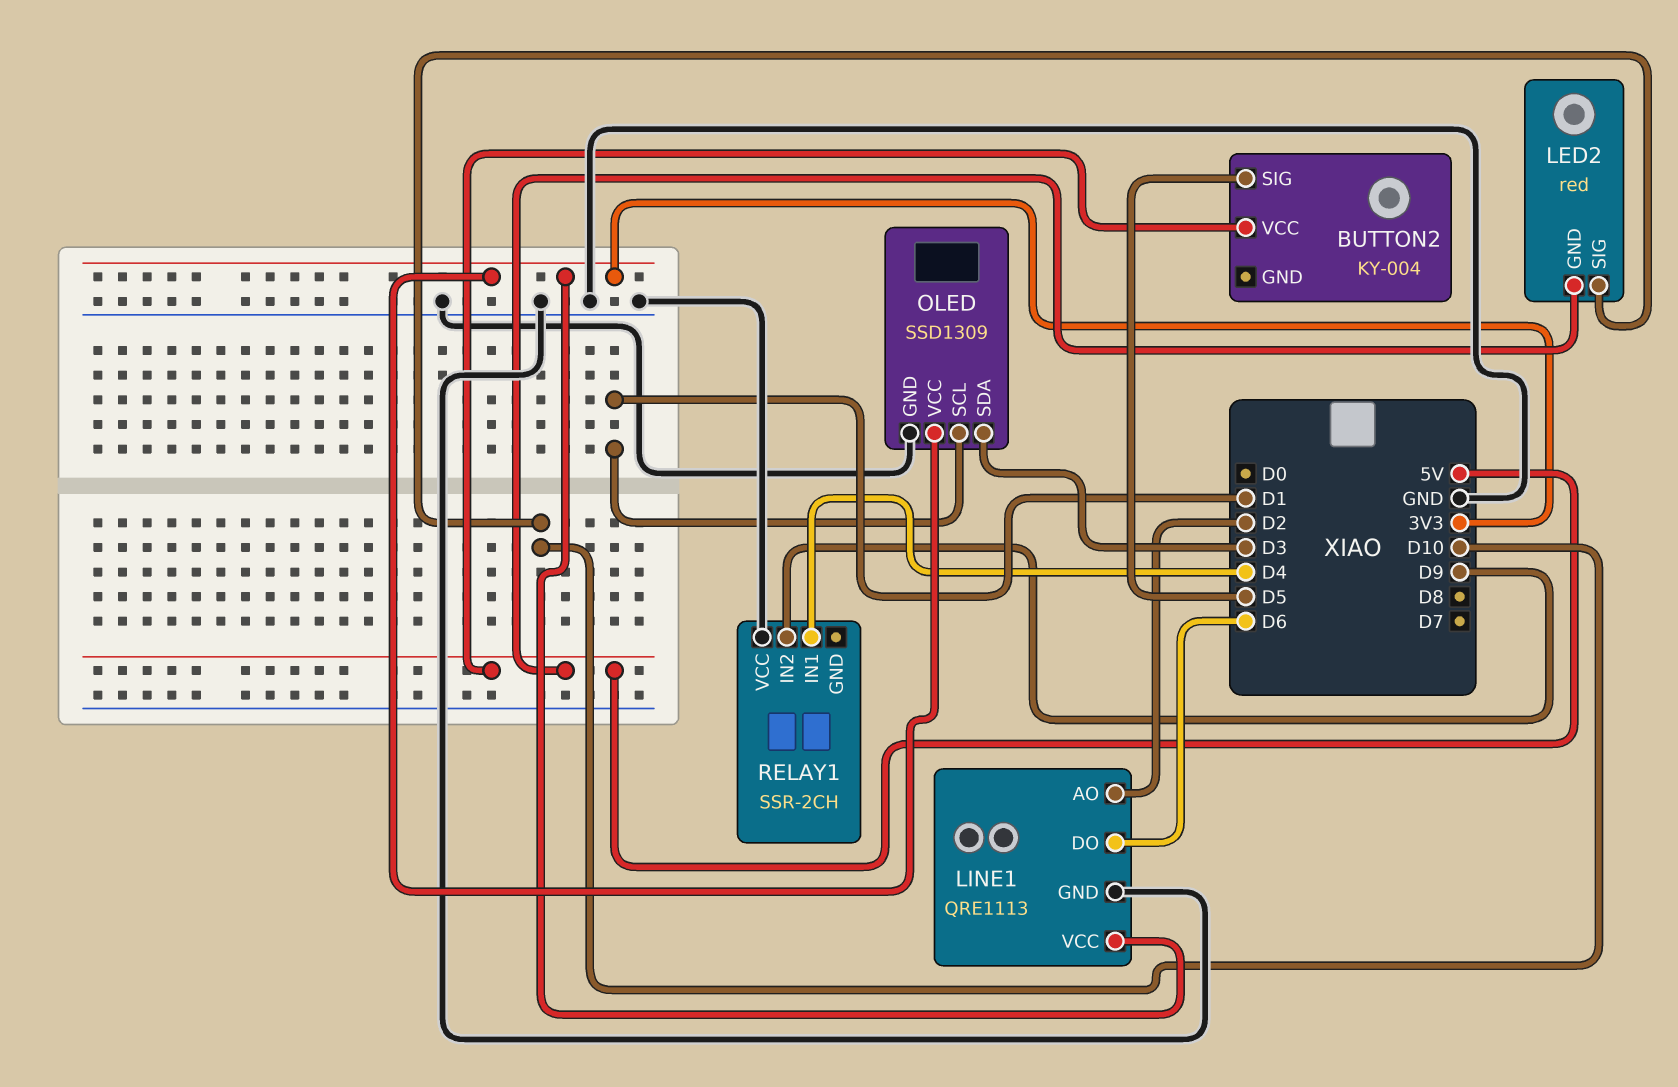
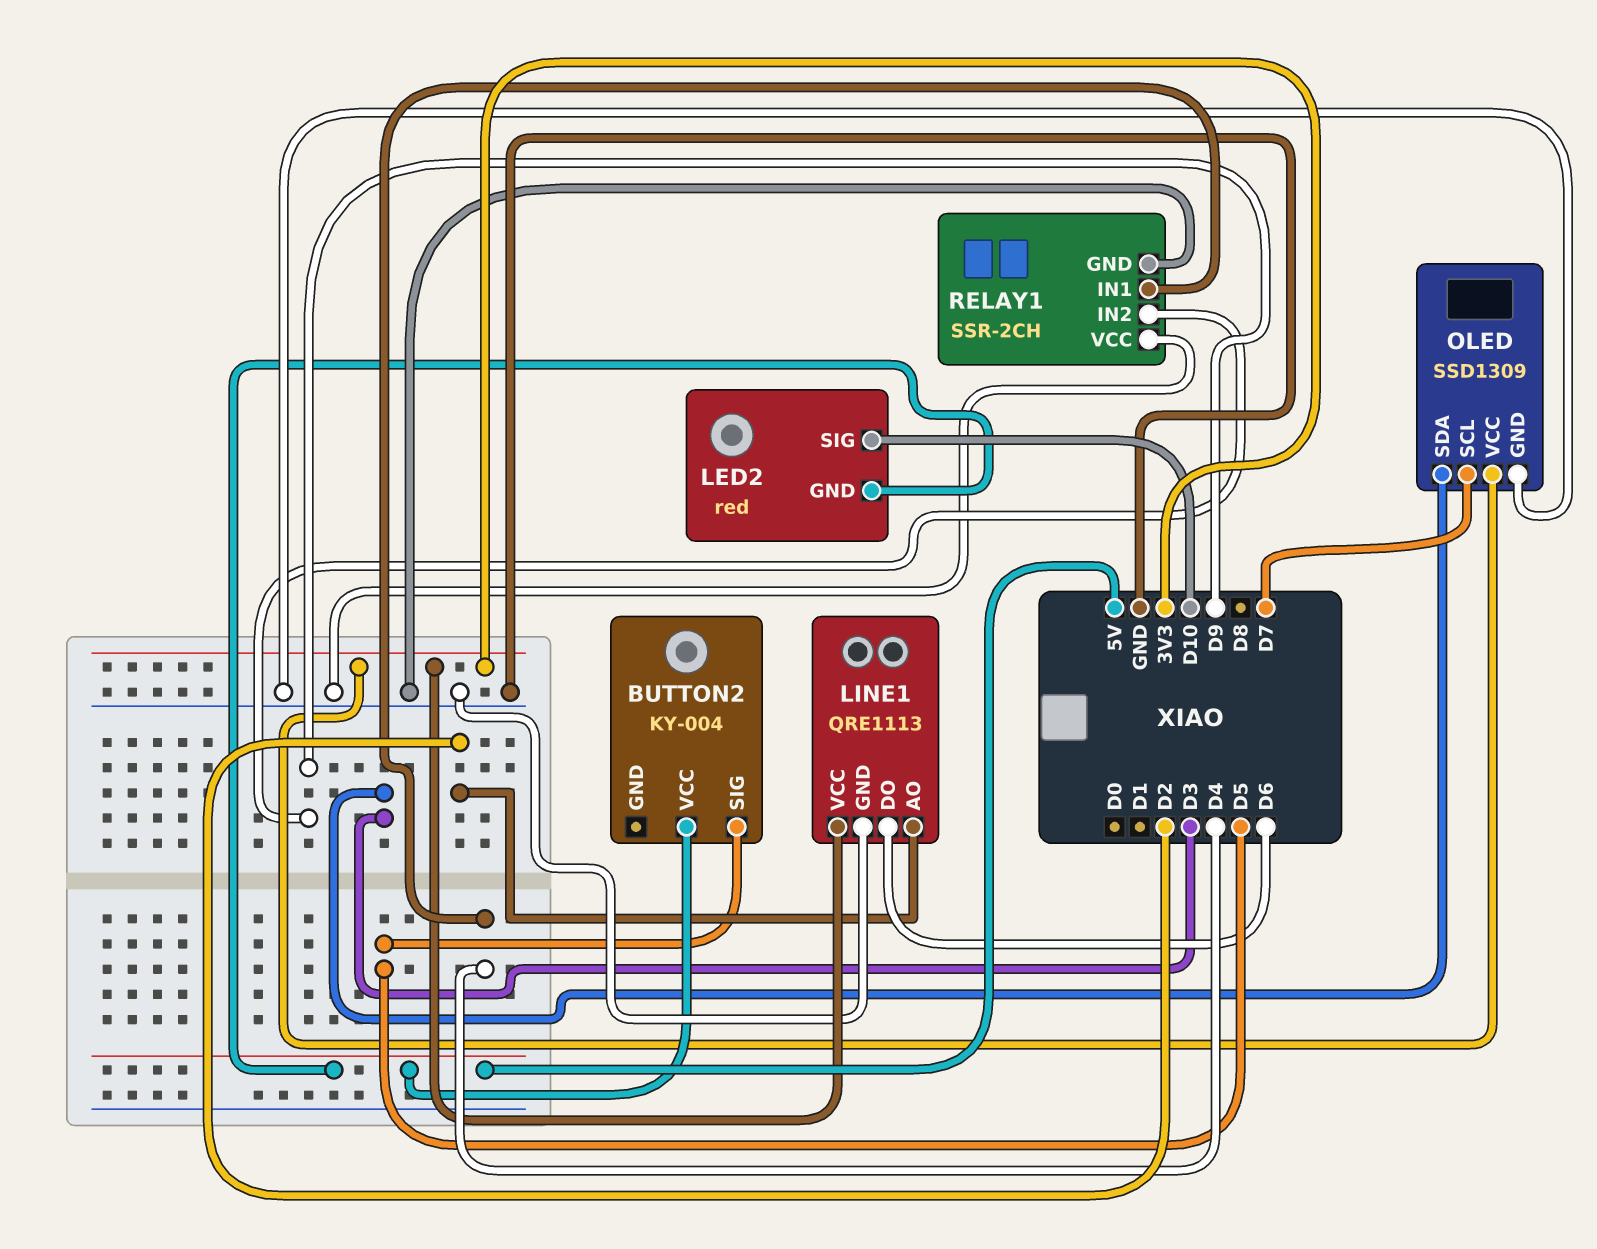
OLED pin SCL: D1 -> D7
RELAY1 pin GND: none -> GND

